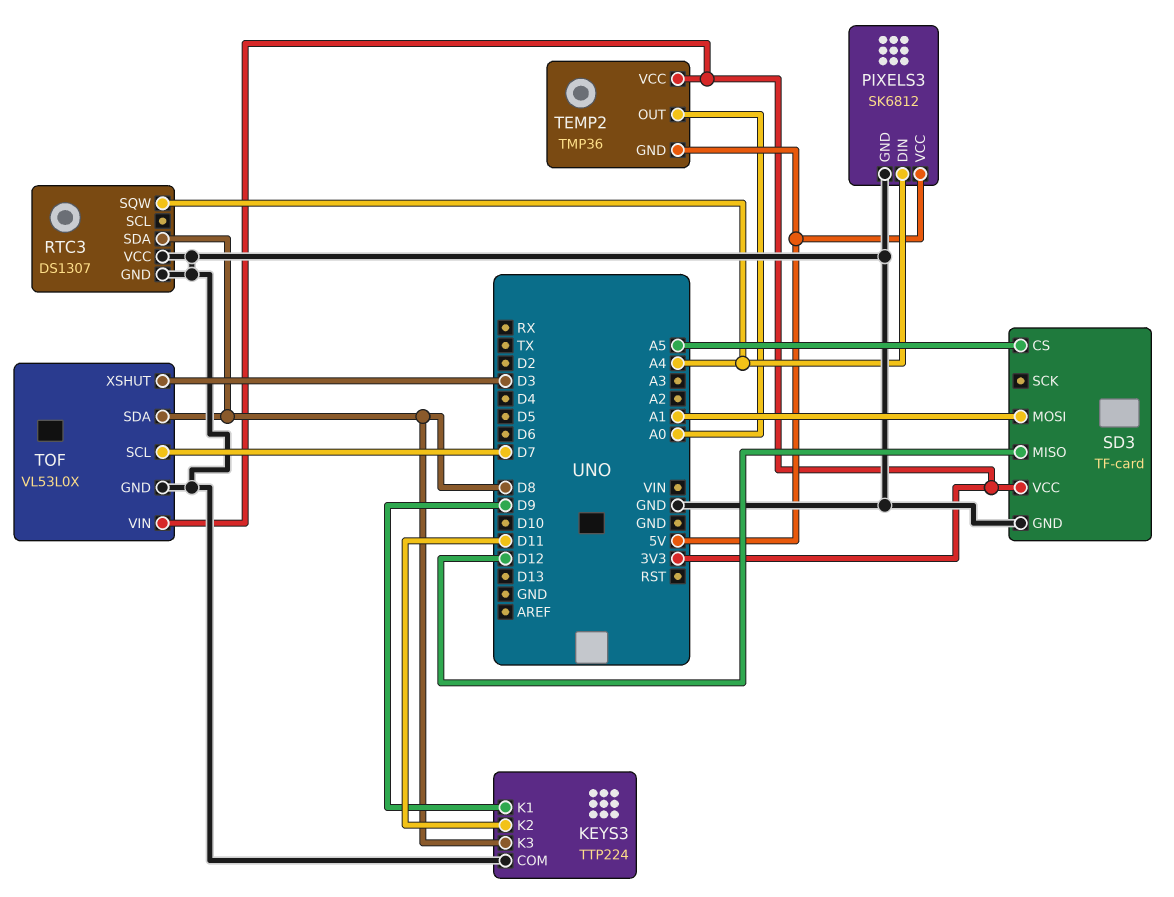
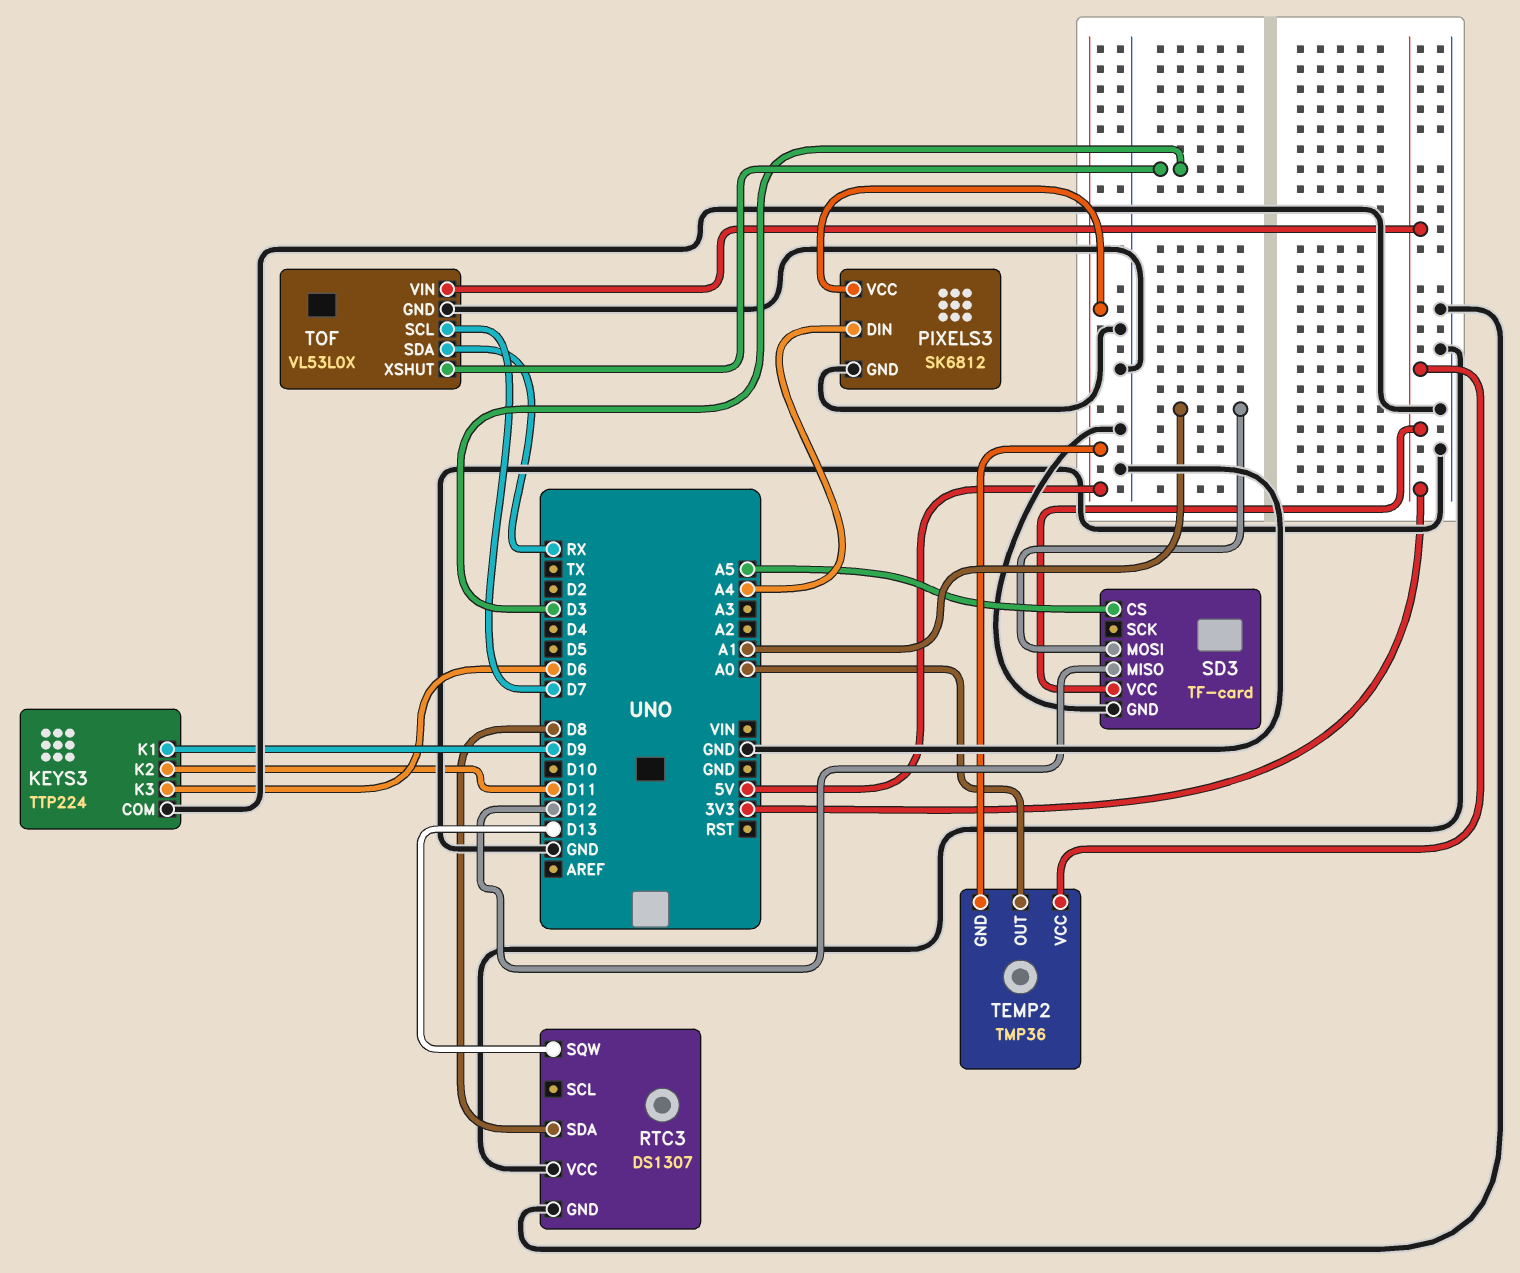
KEYS3 pin K3: D8 -> D6
RTC3 pin SQW: A4 -> D13
TOF pin SDA: D8 -> RX

